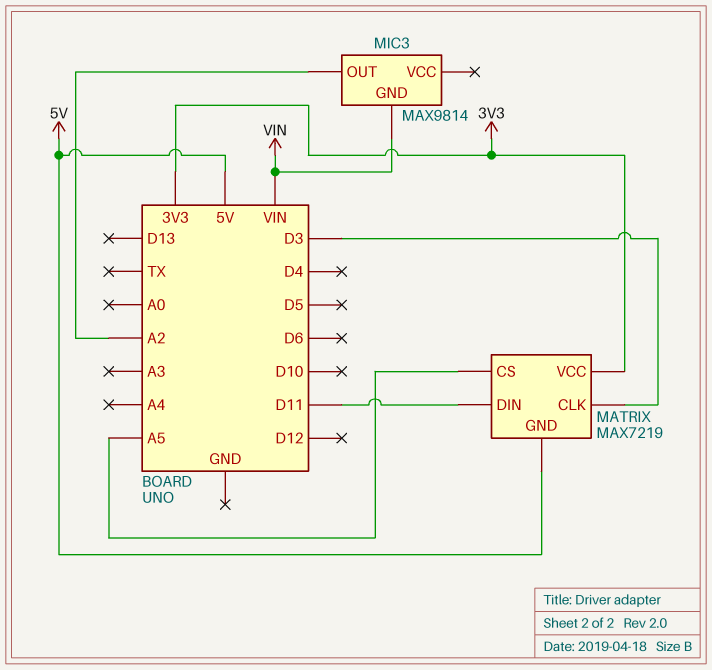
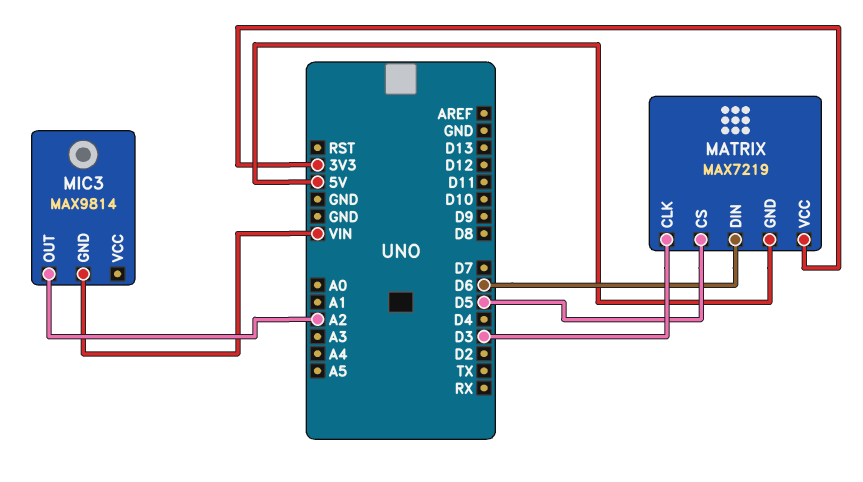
MATRIX pin CS: A5 -> D5
MATRIX pin DIN: D11 -> D6

